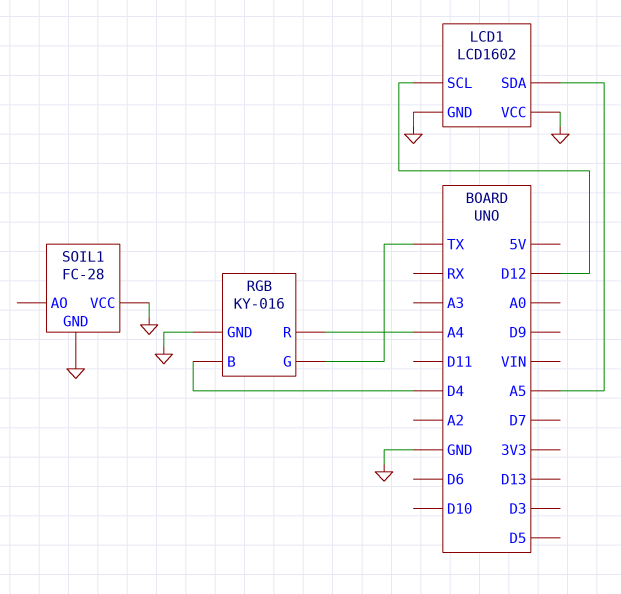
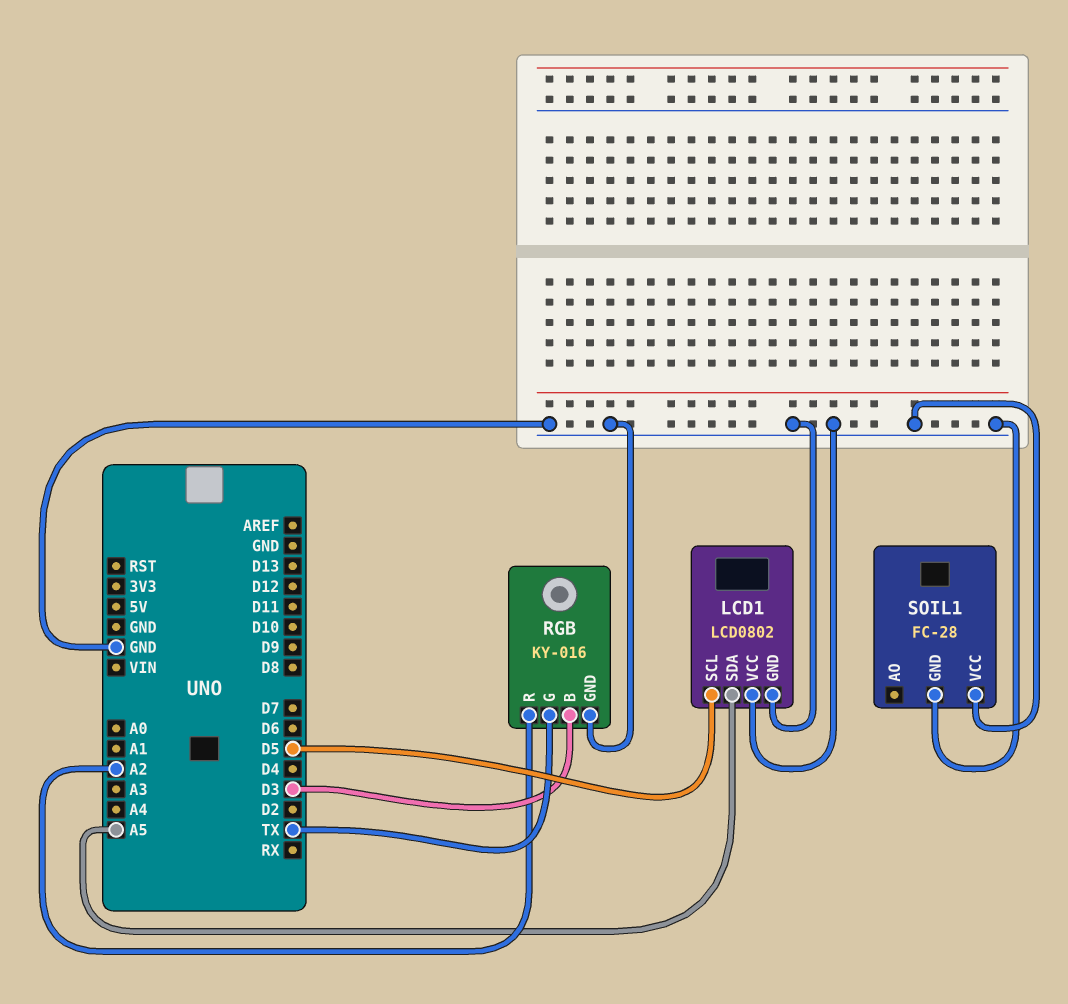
LCD1: LCD1602 -> LCD0802
LCD1 pin SCL: D12 -> D5
RGB pin B: D4 -> D3
RGB pin R: A4 -> A2

